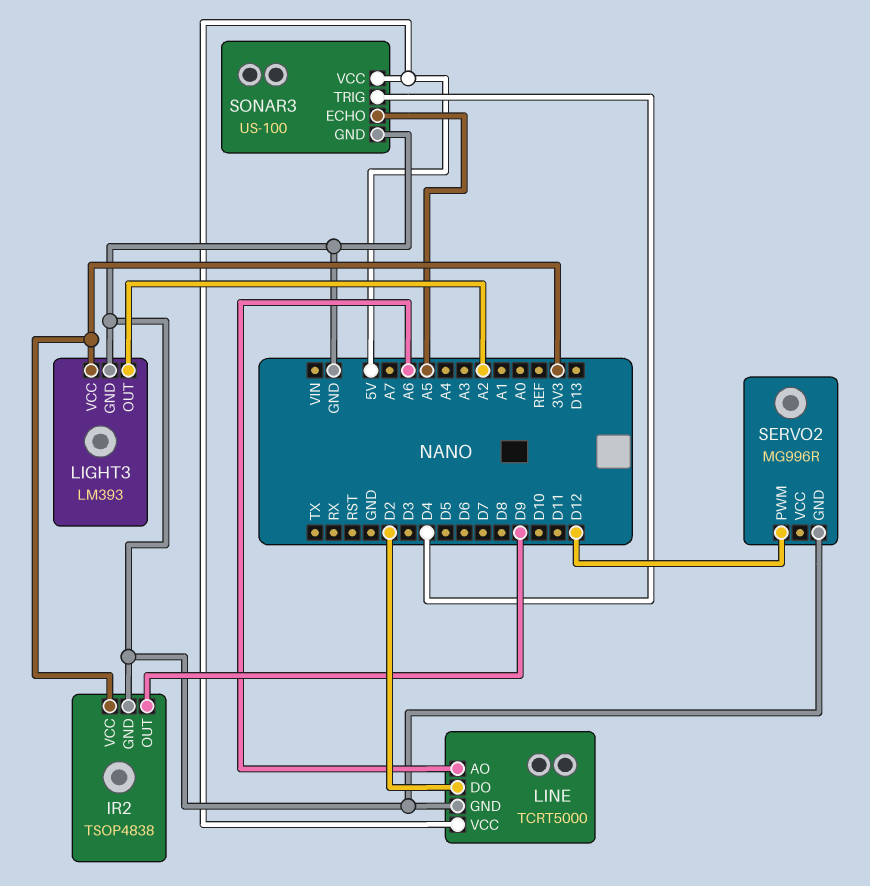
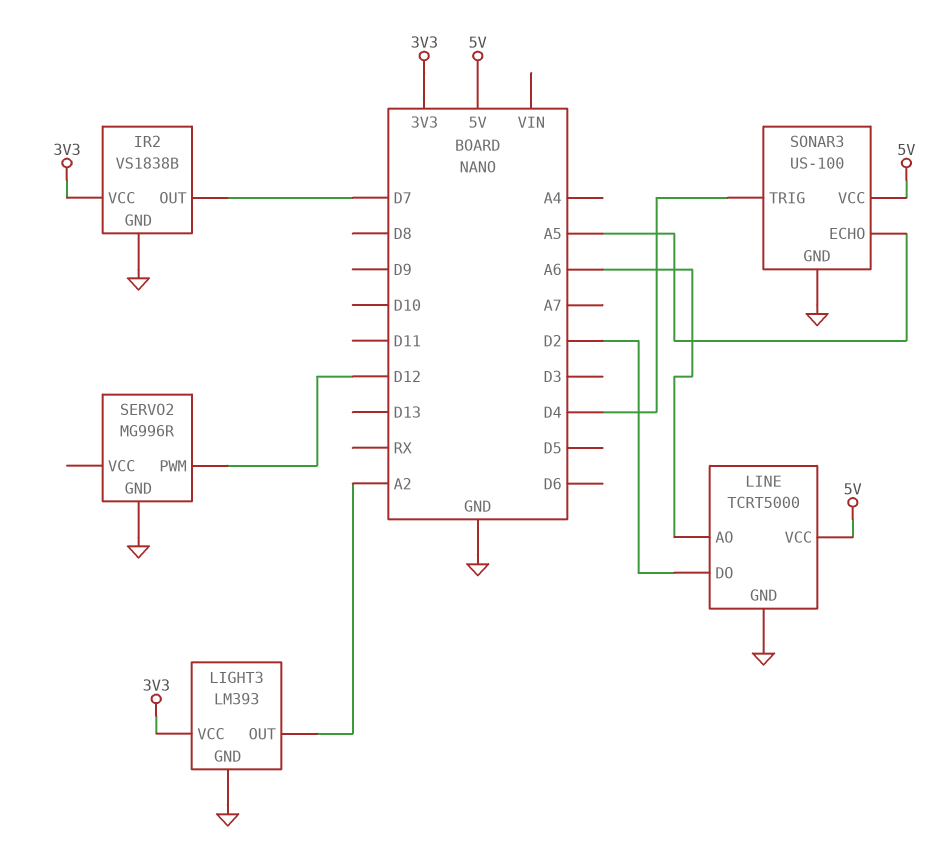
IR2: TSOP4838 -> VS1838B
IR2 pin OUT: D9 -> D7

